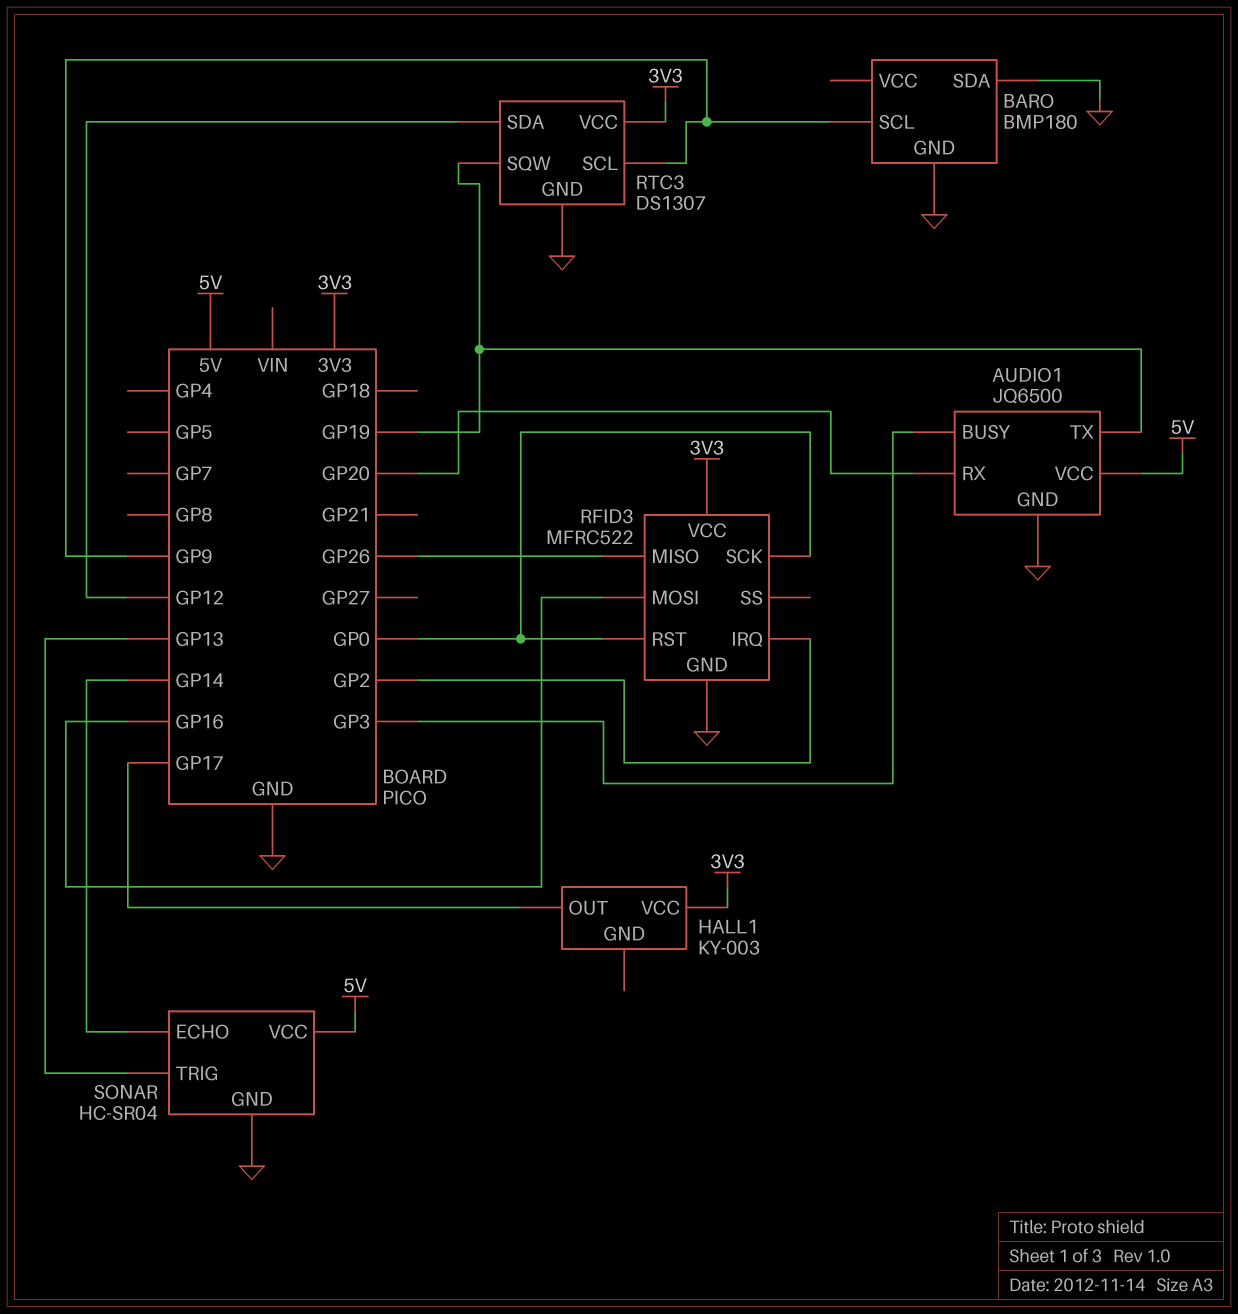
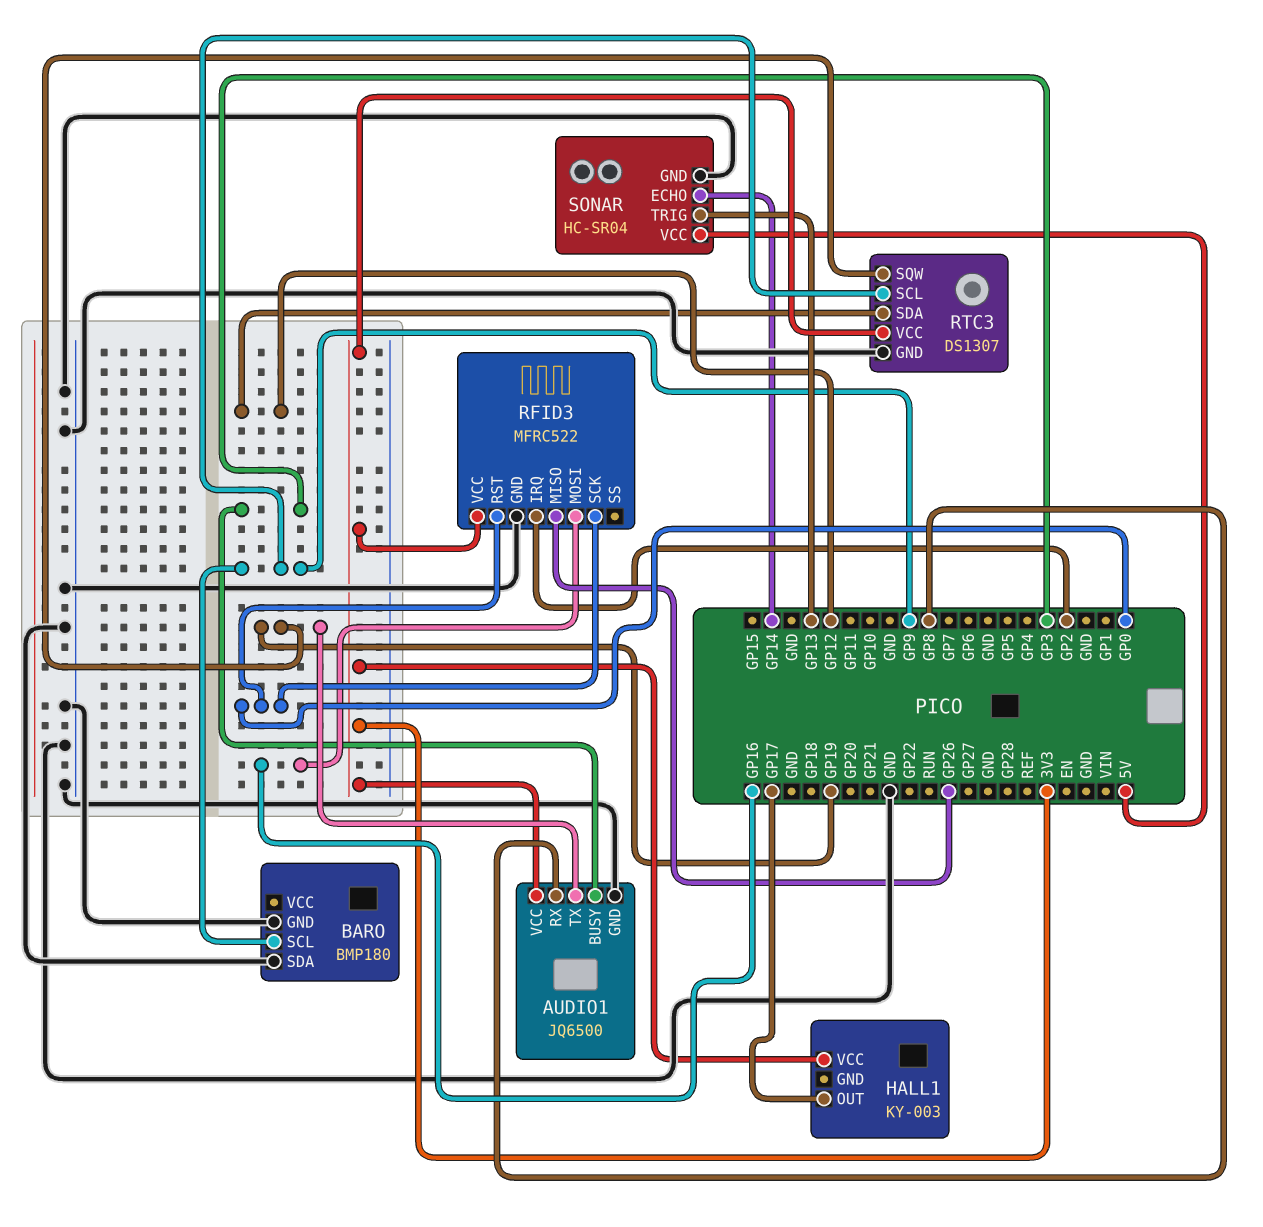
AUDIO1 pin RX: GP20 -> GP8
AUDIO1 pin VCC: 5V -> 3V3

